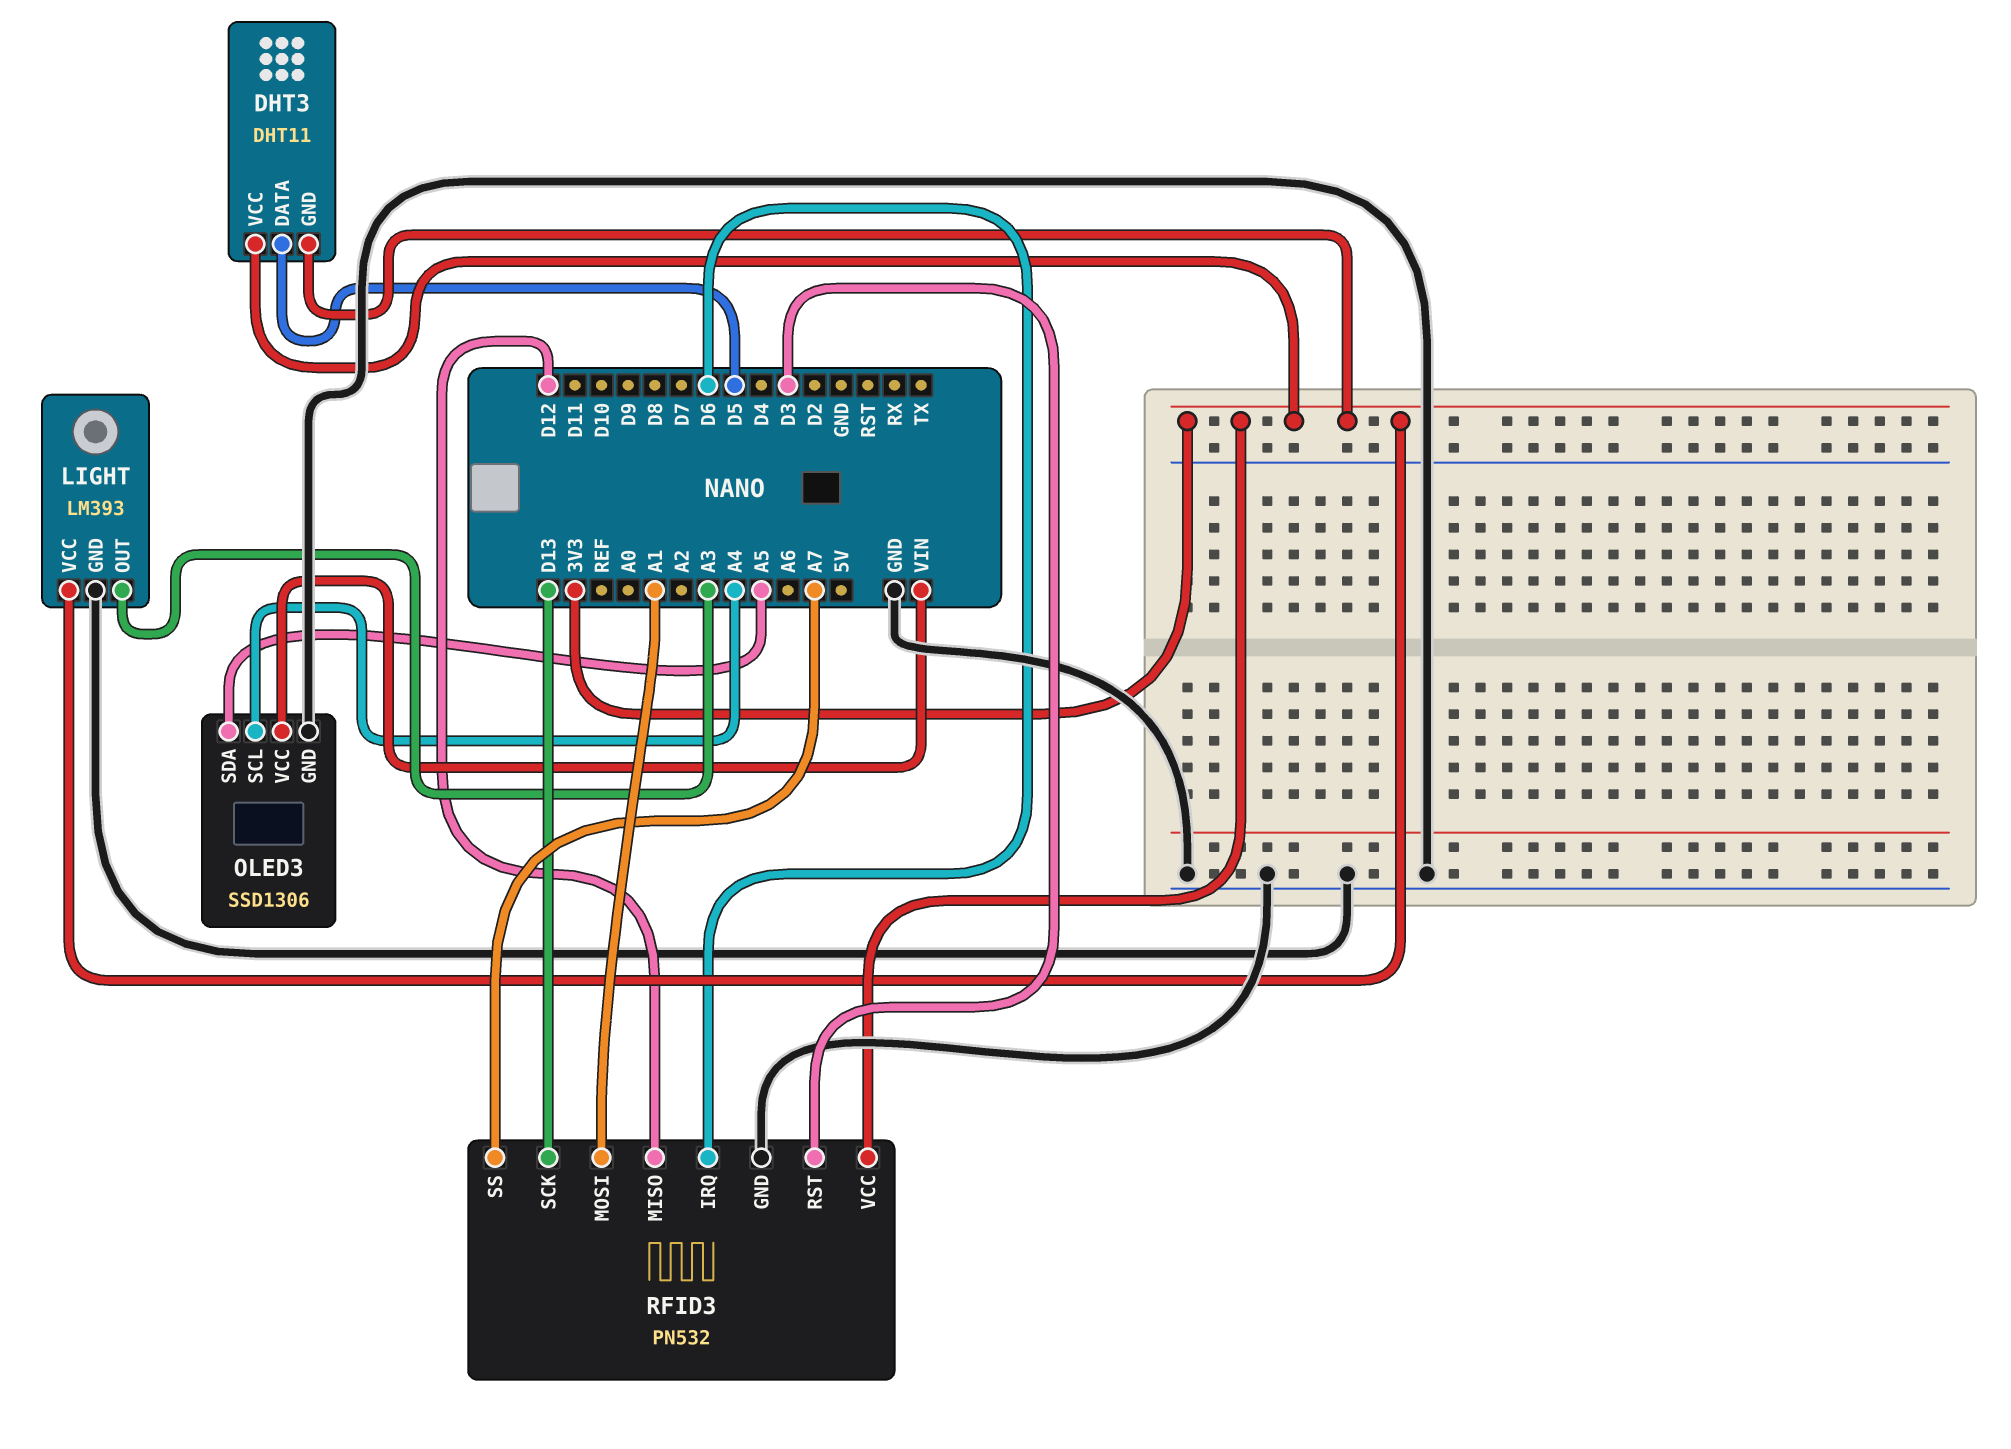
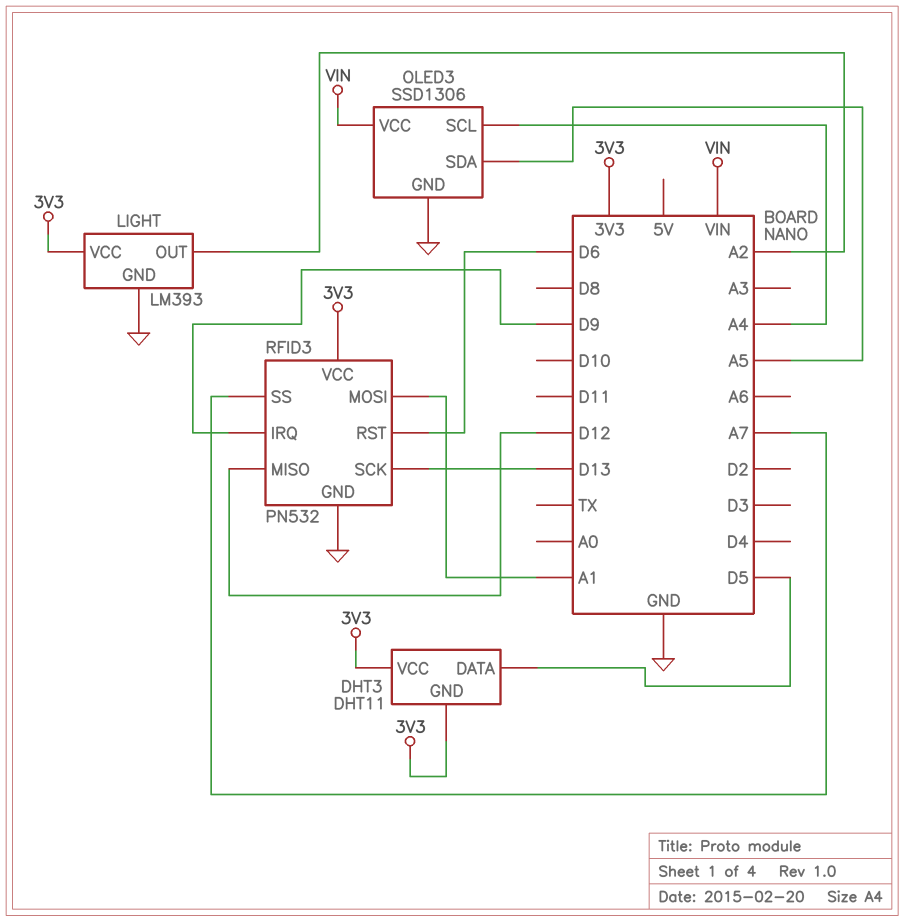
LIGHT pin OUT: A3 -> A2
RFID3 pin IRQ: D6 -> D9
RFID3 pin RST: D3 -> D6

